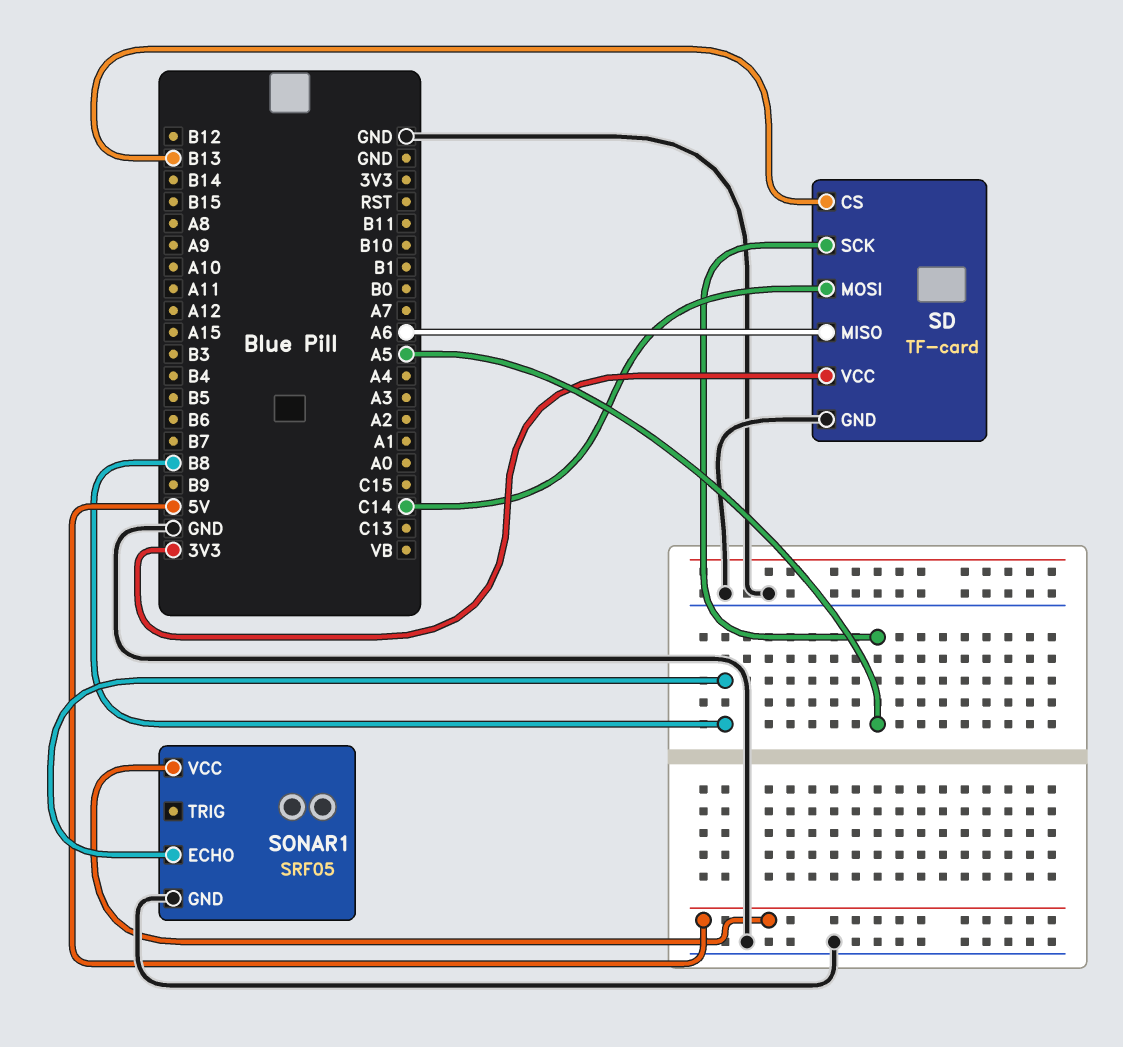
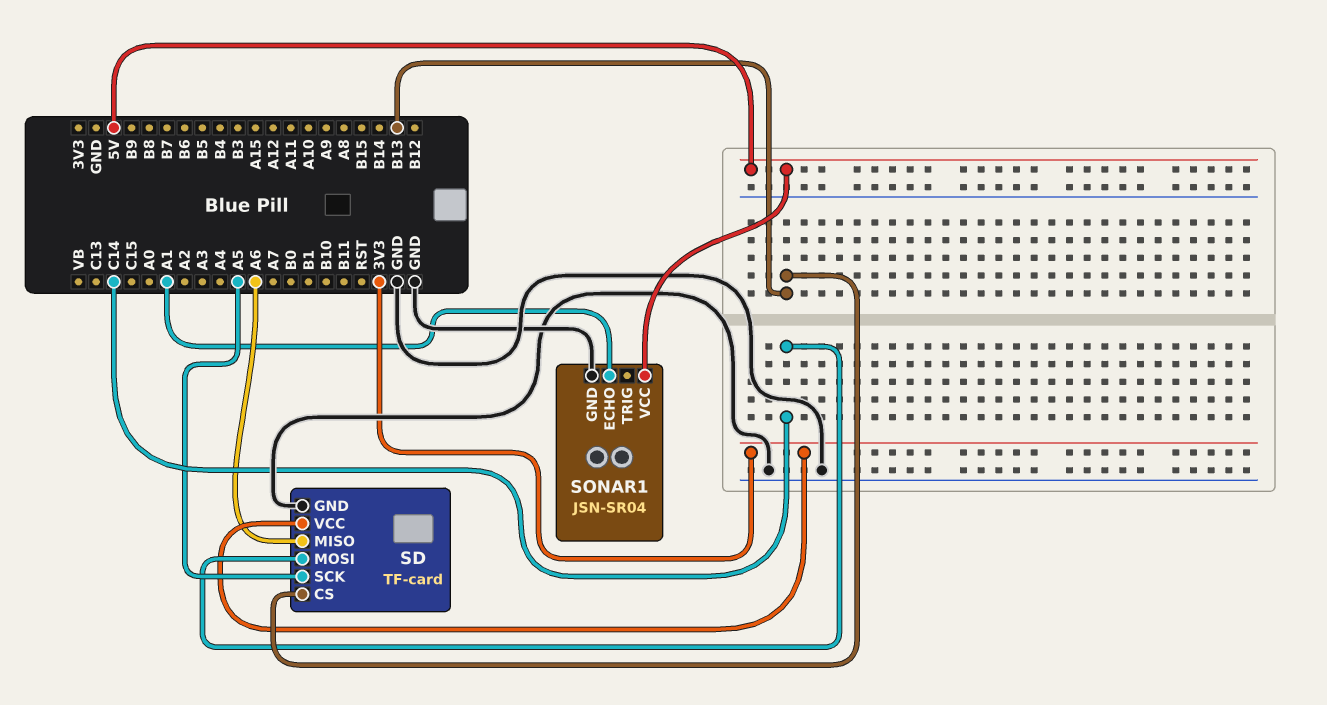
SONAR1: SRF05 -> JSN-SR04
SONAR1 pin ECHO: B8 -> A1

